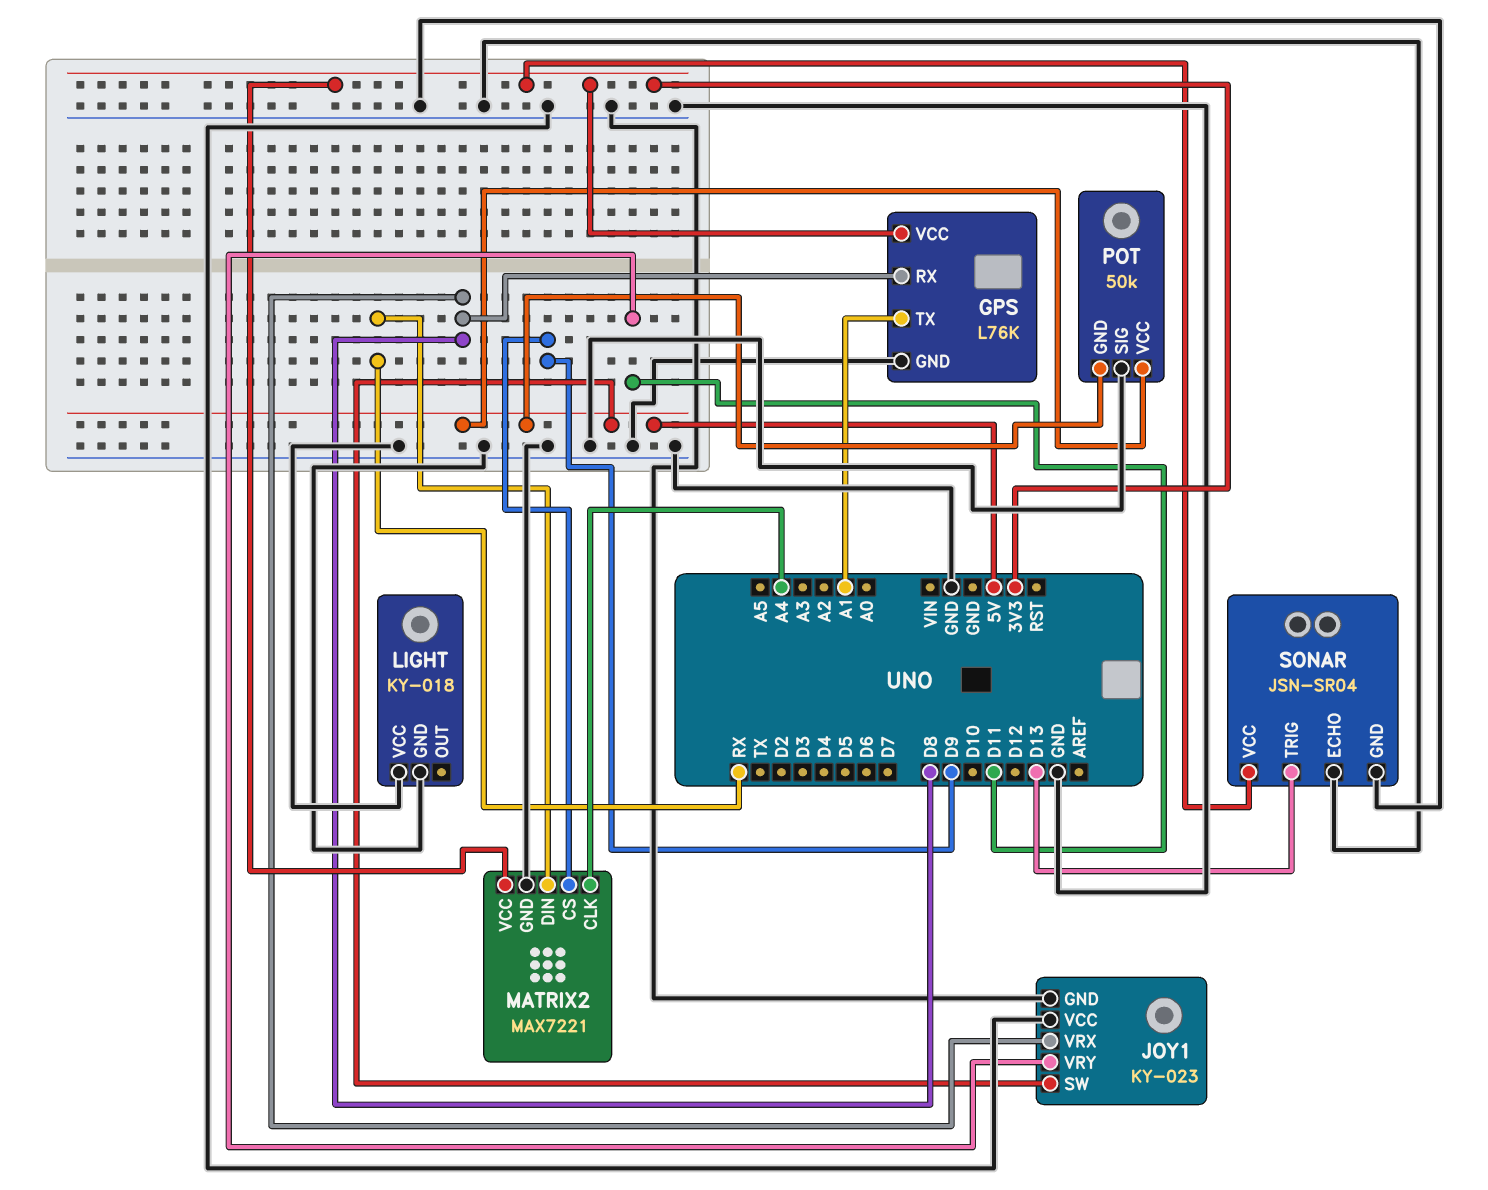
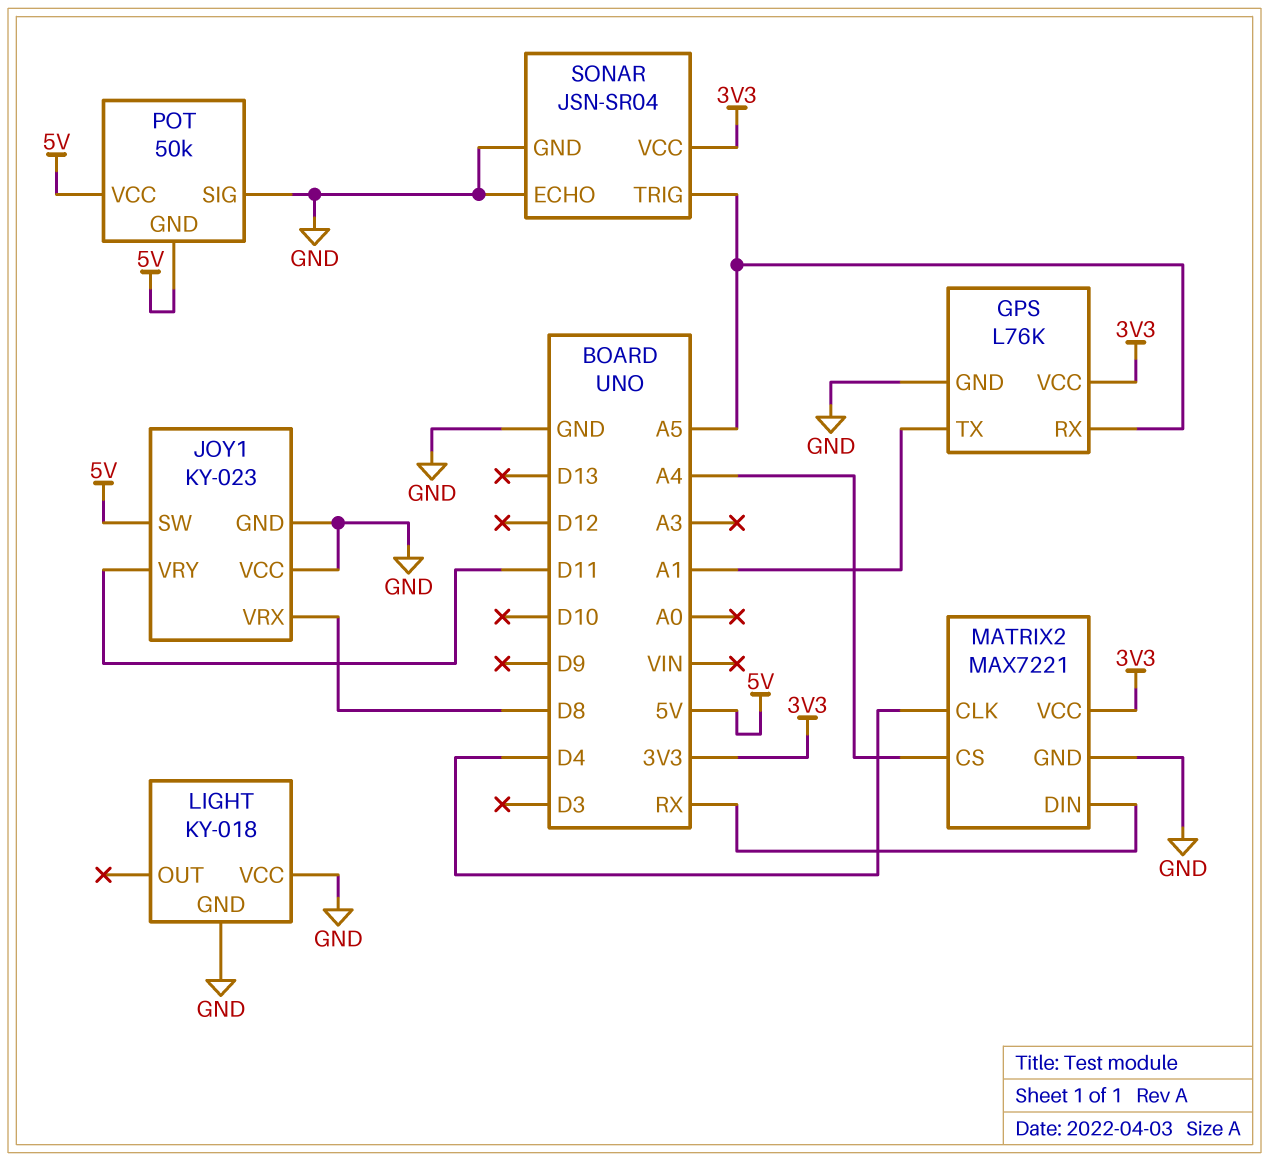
GPS pin RX: D8 -> A5
MATRIX2 pin CLK: A4 -> D4
MATRIX2 pin CS: D9 -> A4
SONAR pin TRIG: D13 -> A5

